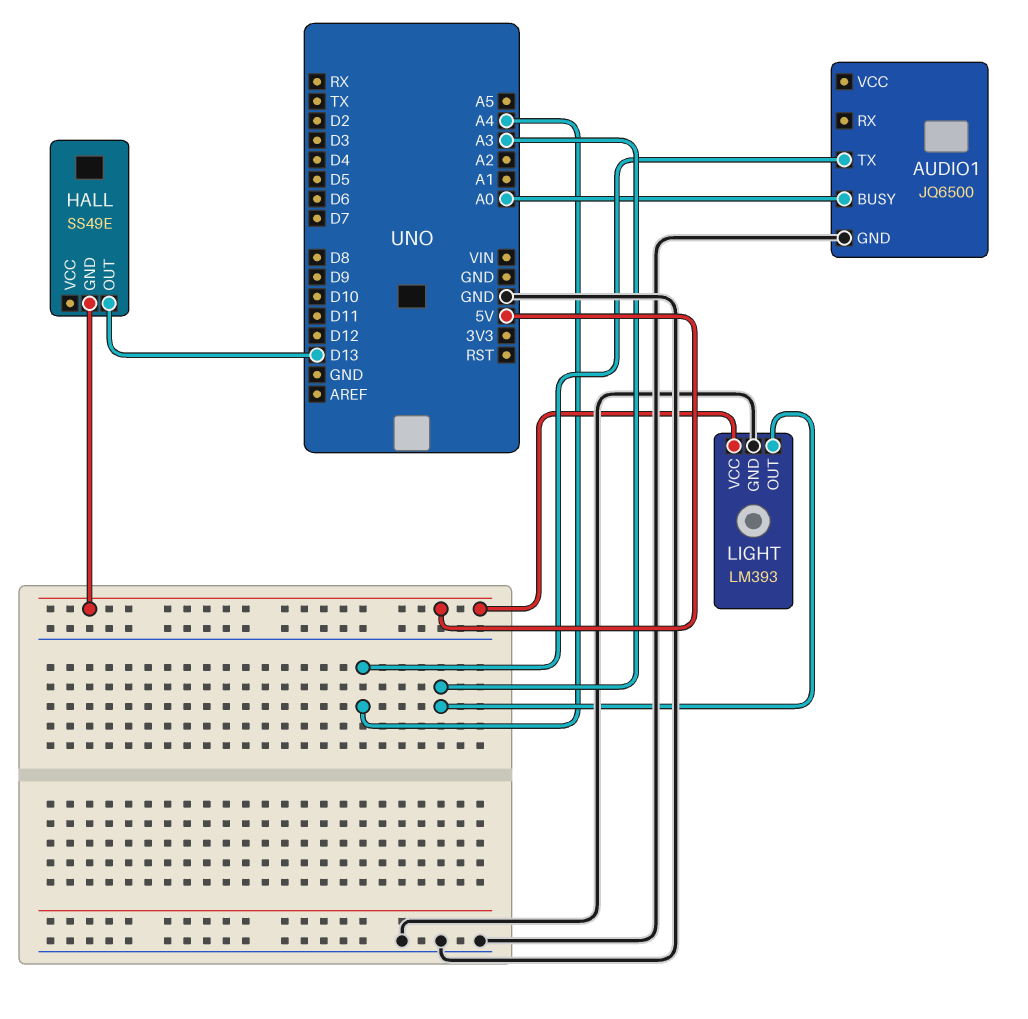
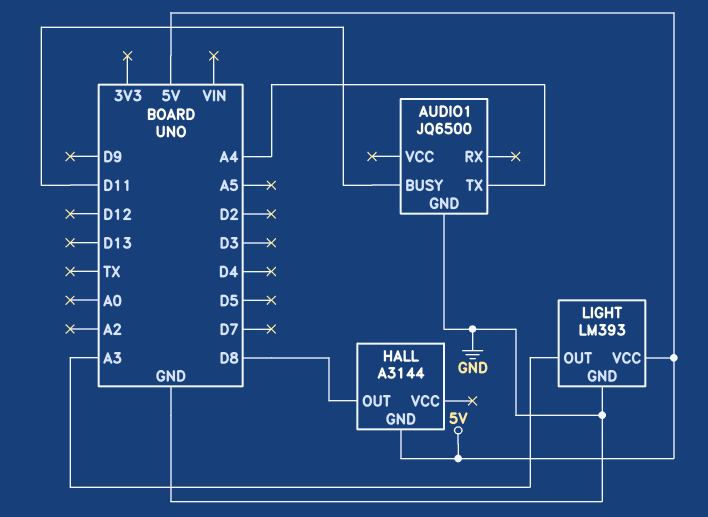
AUDIO1 pin BUSY: A0 -> D11
HALL: SS49E -> A3144
HALL pin OUT: D13 -> D8

